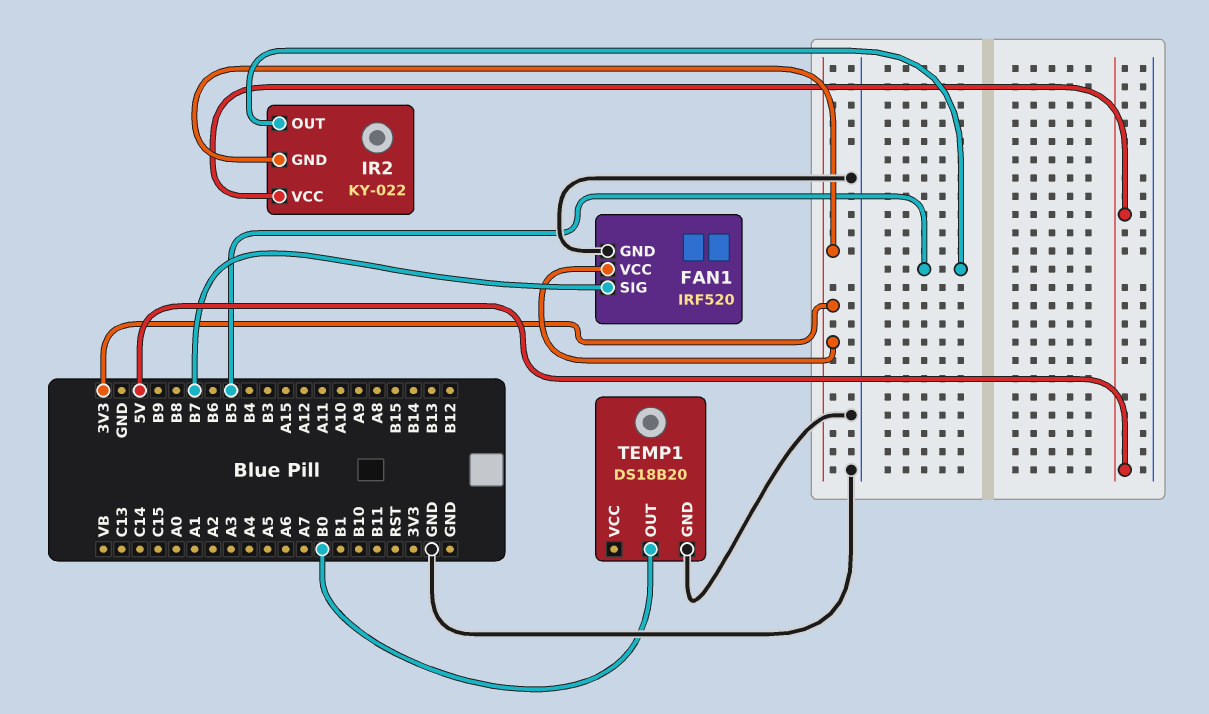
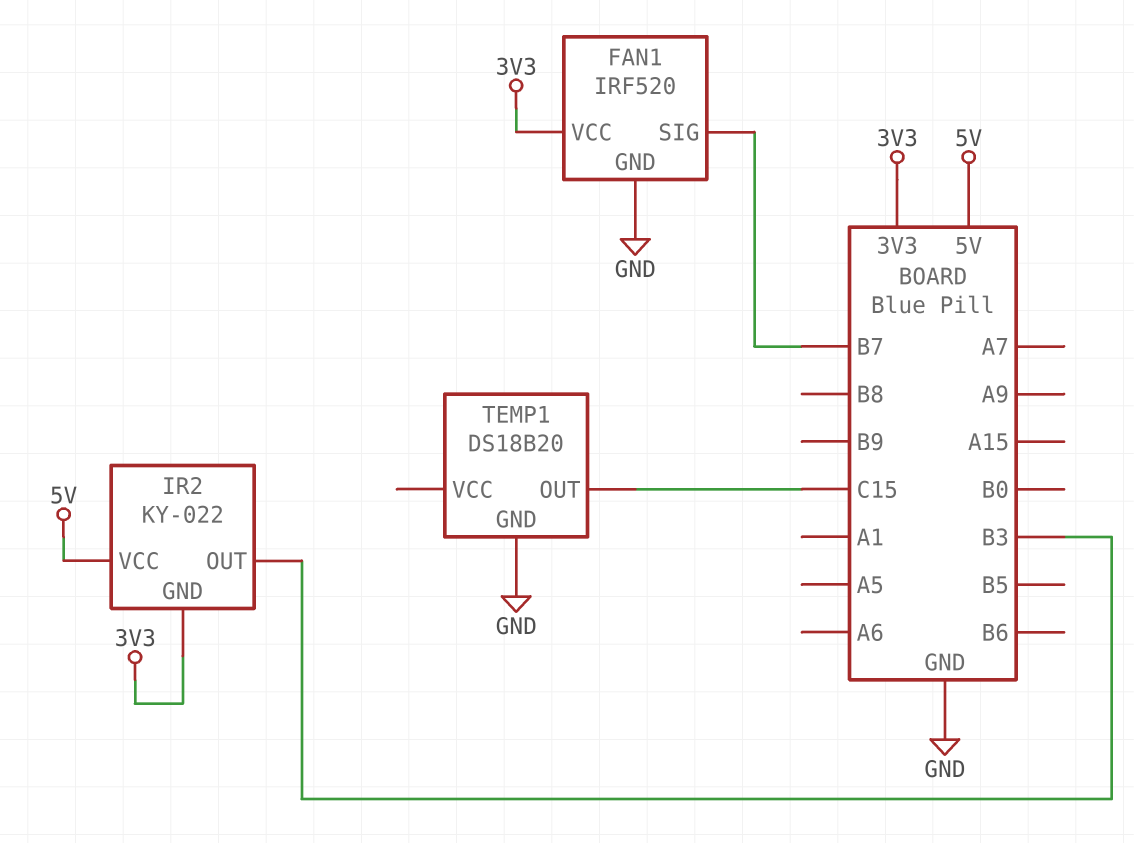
IR2 pin OUT: B5 -> B3
TEMP1 pin OUT: B0 -> C15

